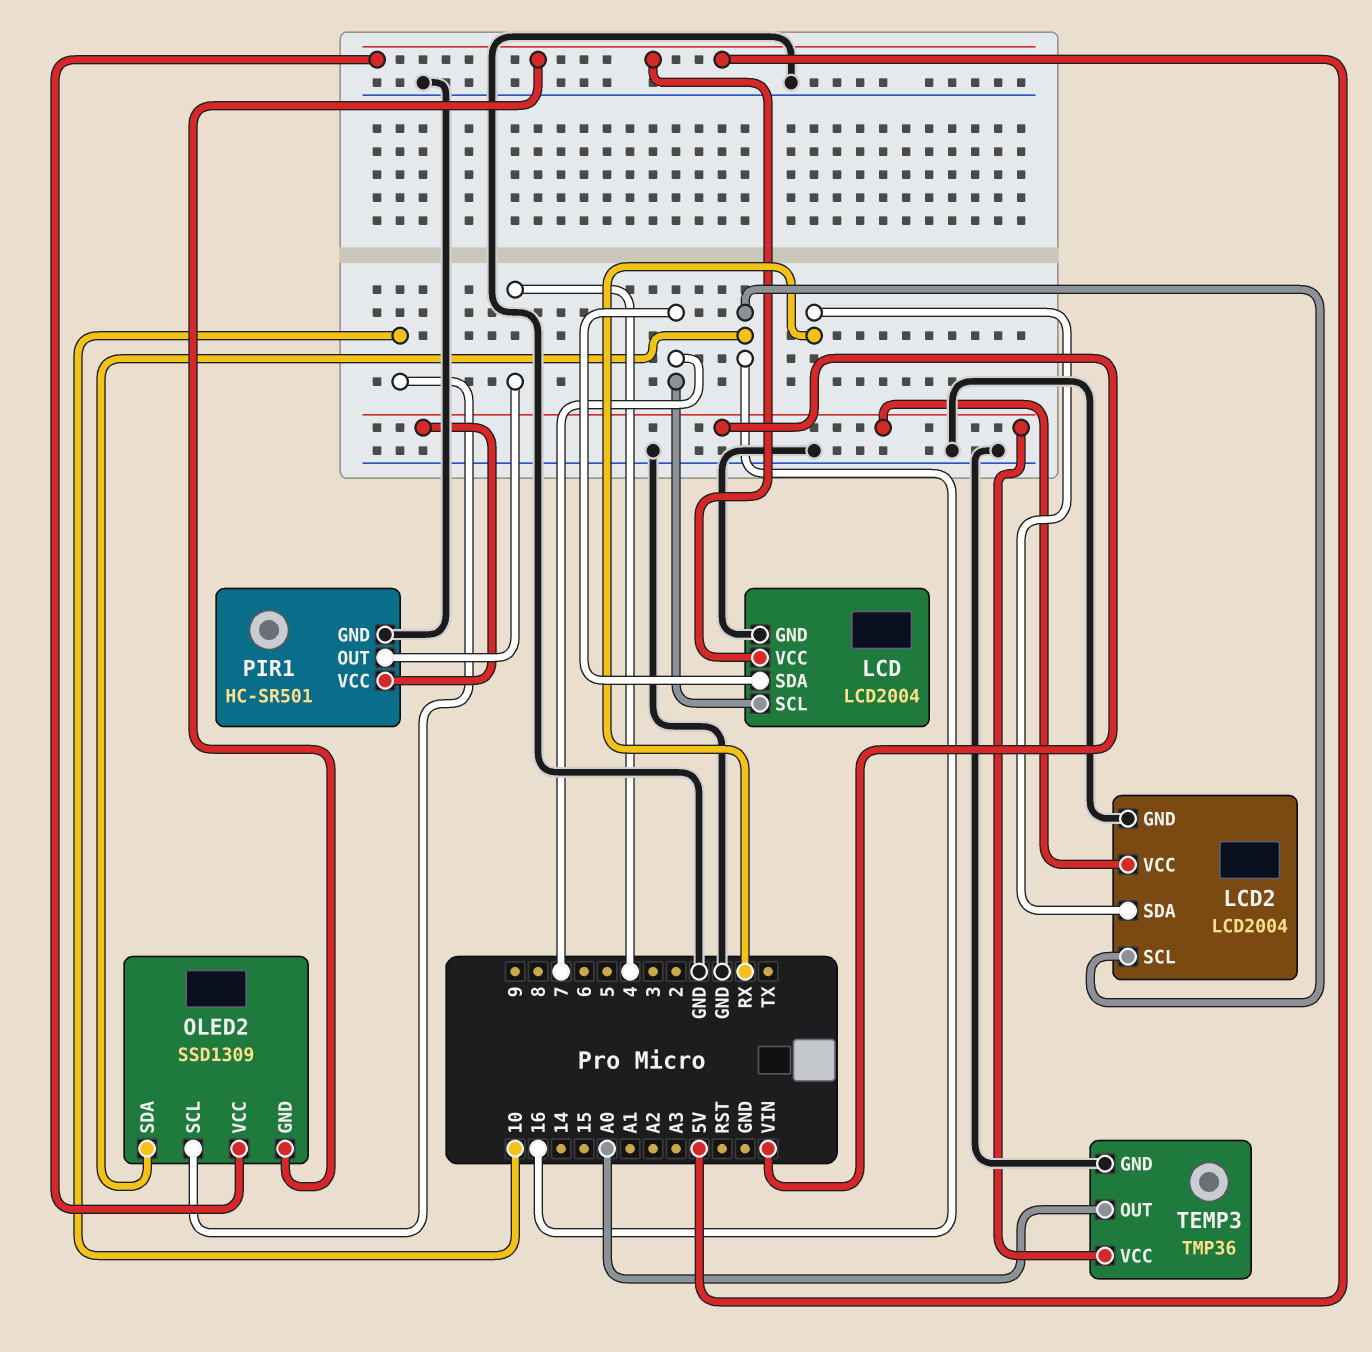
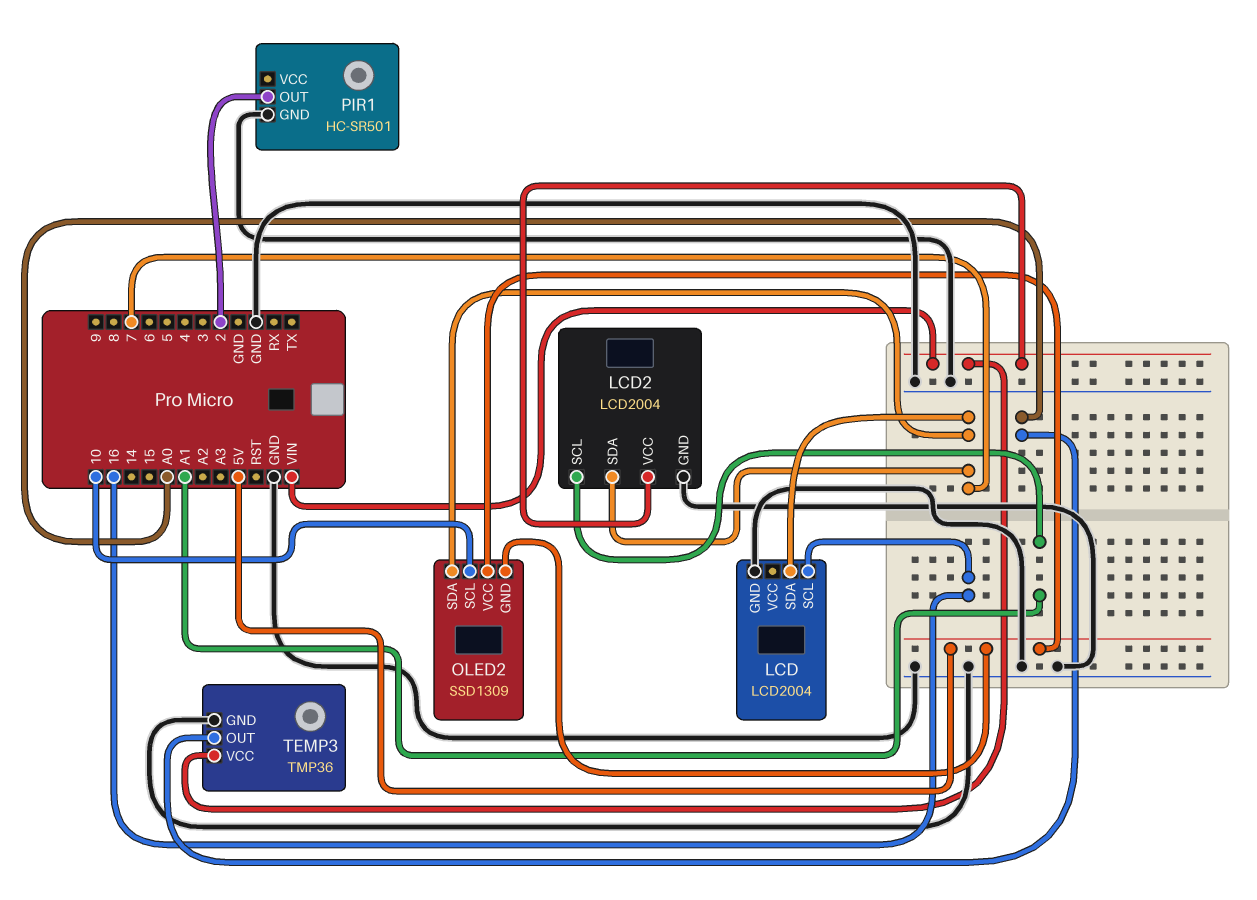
LCD pin SCL: 7 -> 16
LCD pin VCC: 5V -> none
LCD2 pin SCL: 16 -> A1
LCD2 pin SDA: RX -> 7
OLED2 pin SDA: 16 -> 7
PIR1 pin OUT: 4 -> 2
PIR1 pin VCC: VIN -> none

